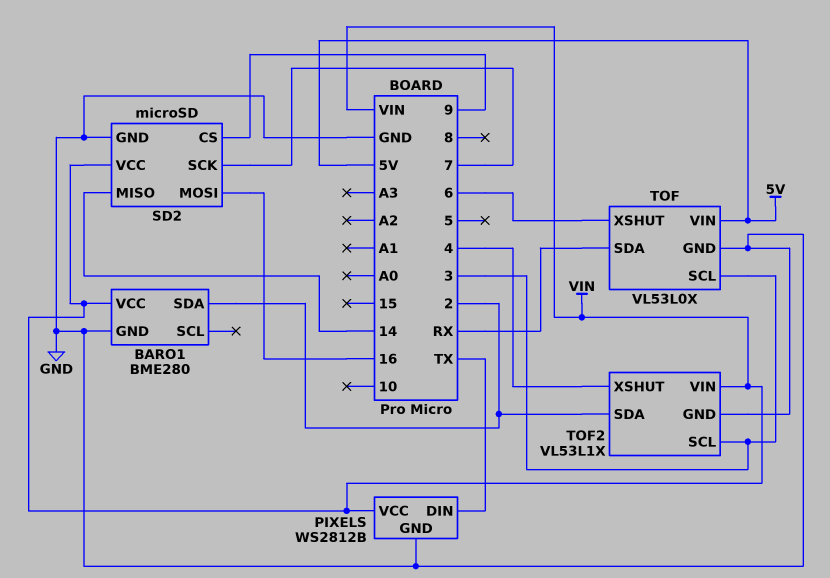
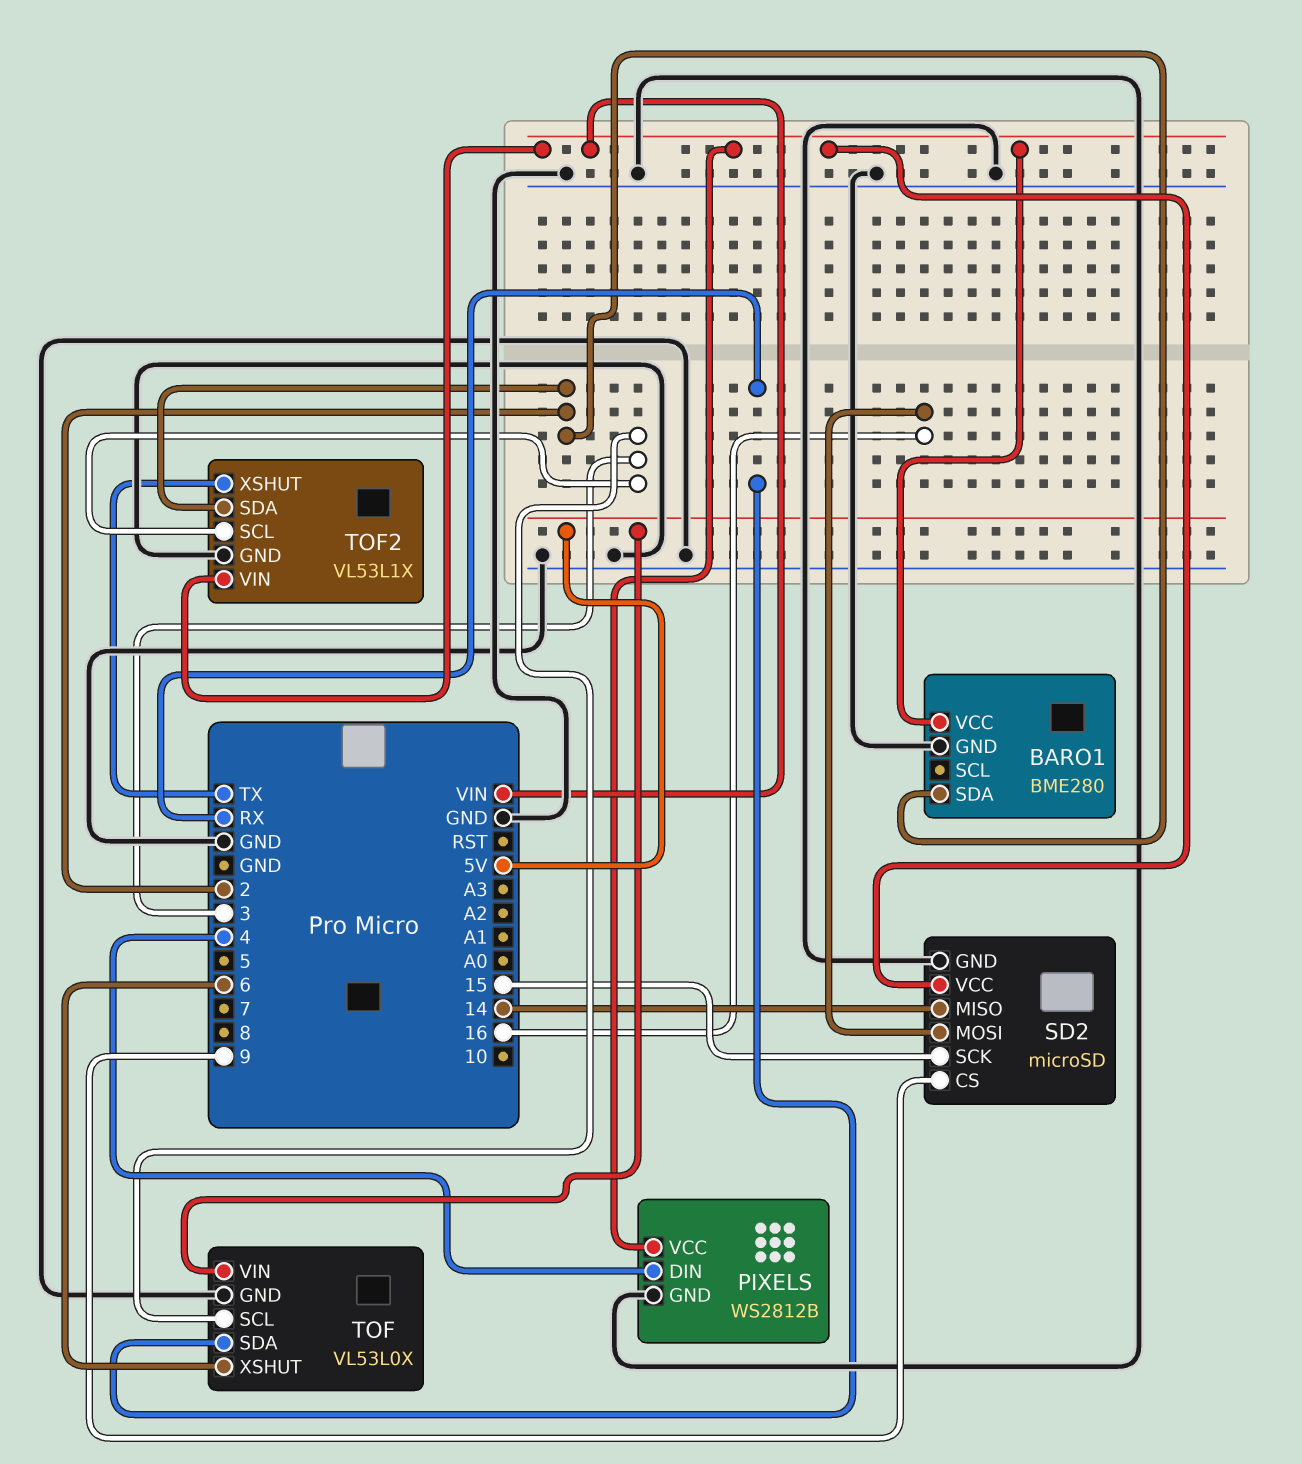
PIXELS pin DIN: TX -> 4
SD2 pin SCK: 7 -> 15
TOF2 pin XSHUT: 4 -> TX

